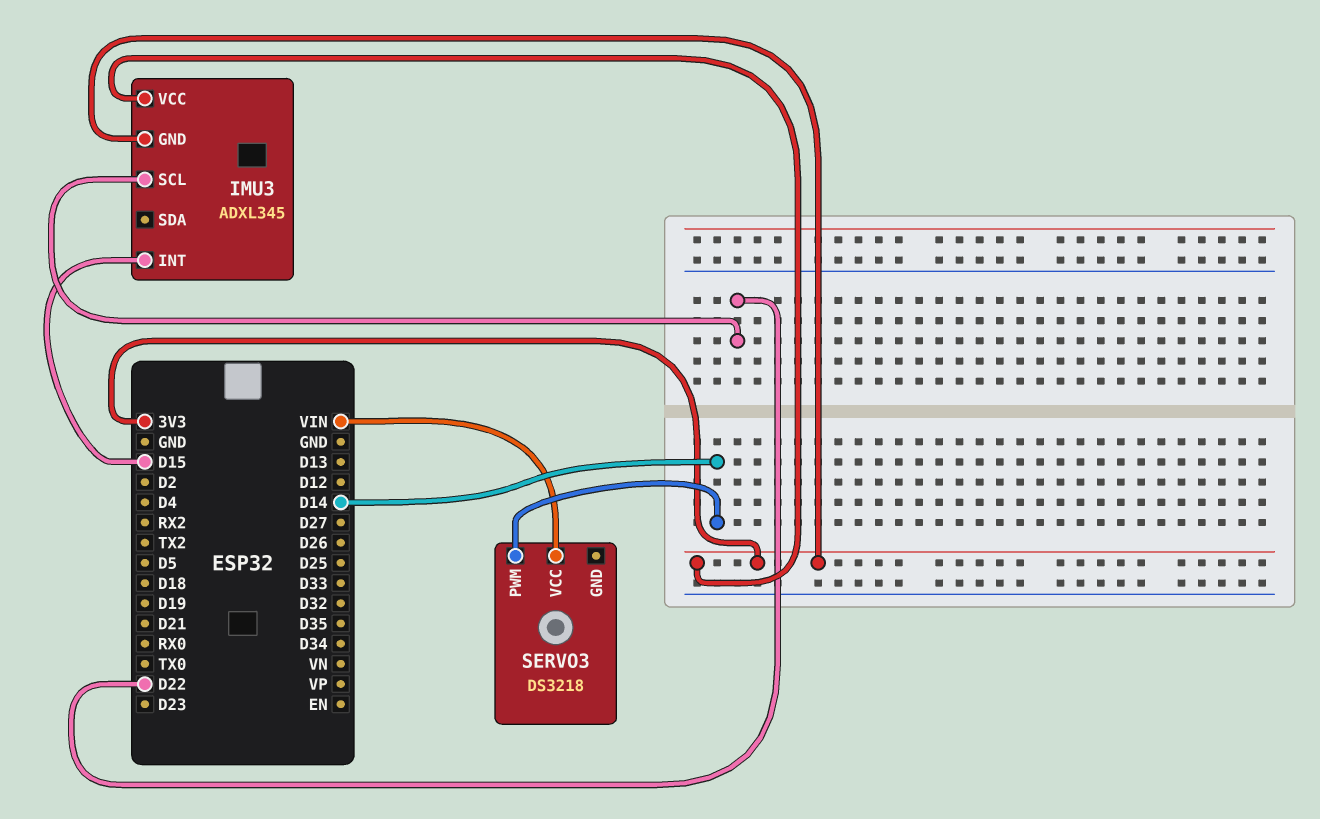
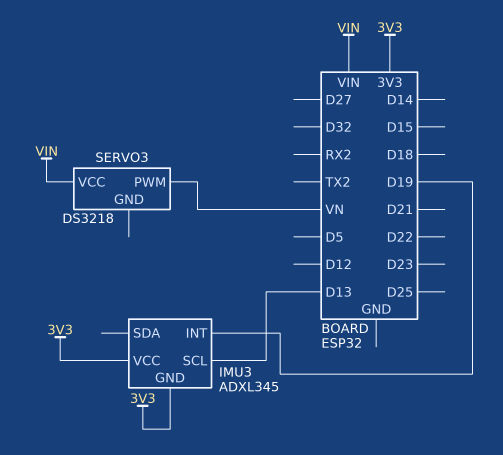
IMU3 pin INT: D15 -> D19
IMU3 pin SCL: D22 -> D13
SERVO3 pin PWM: D14 -> VN

